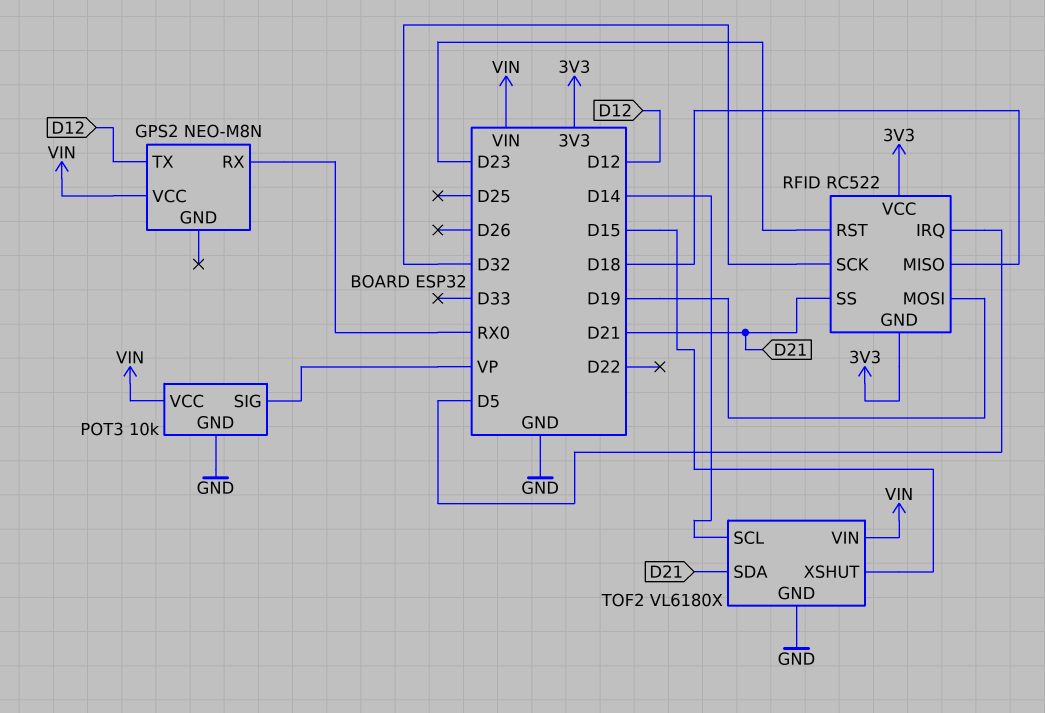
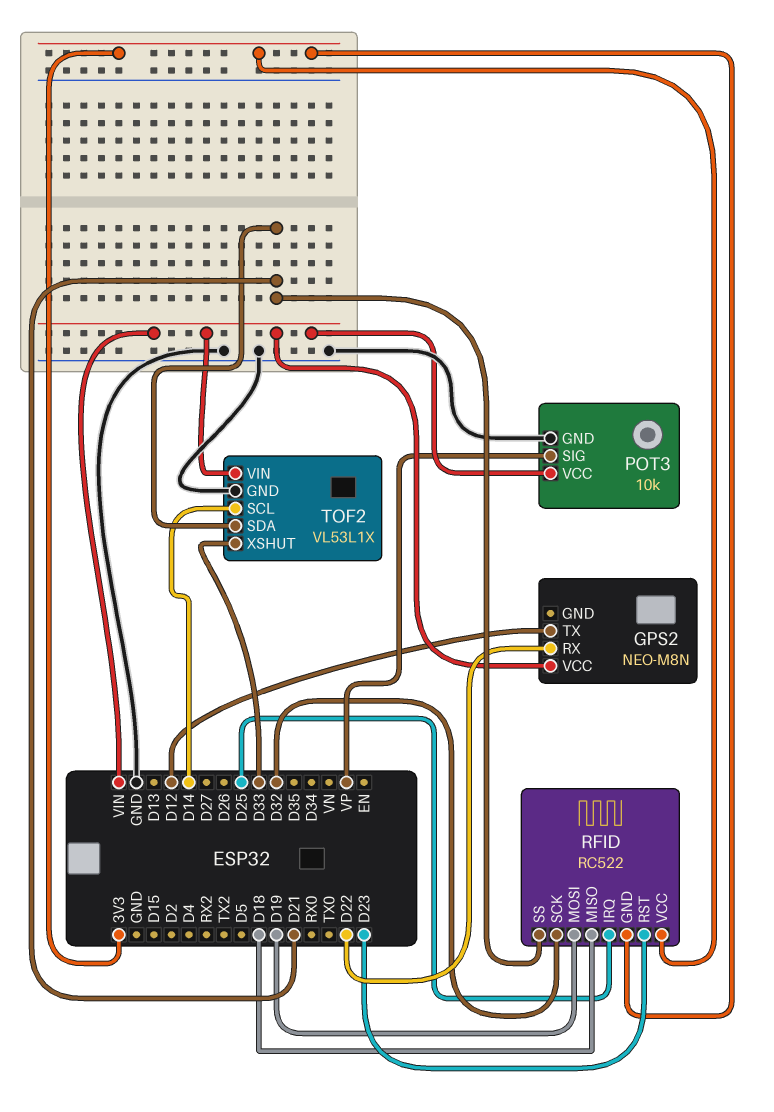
GPS2 pin RX: RX0 -> D22
RFID pin IRQ: D5 -> D25
TOF2: VL6180X -> VL53L1X
TOF2 pin XSHUT: D15 -> D33

